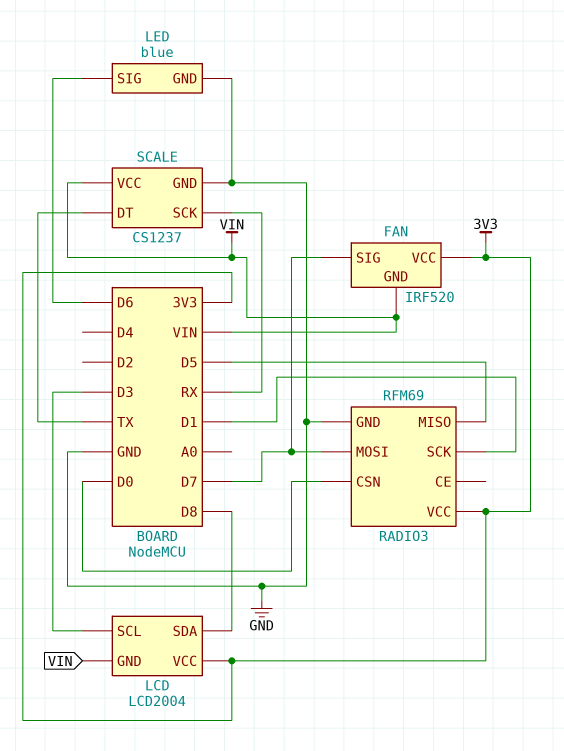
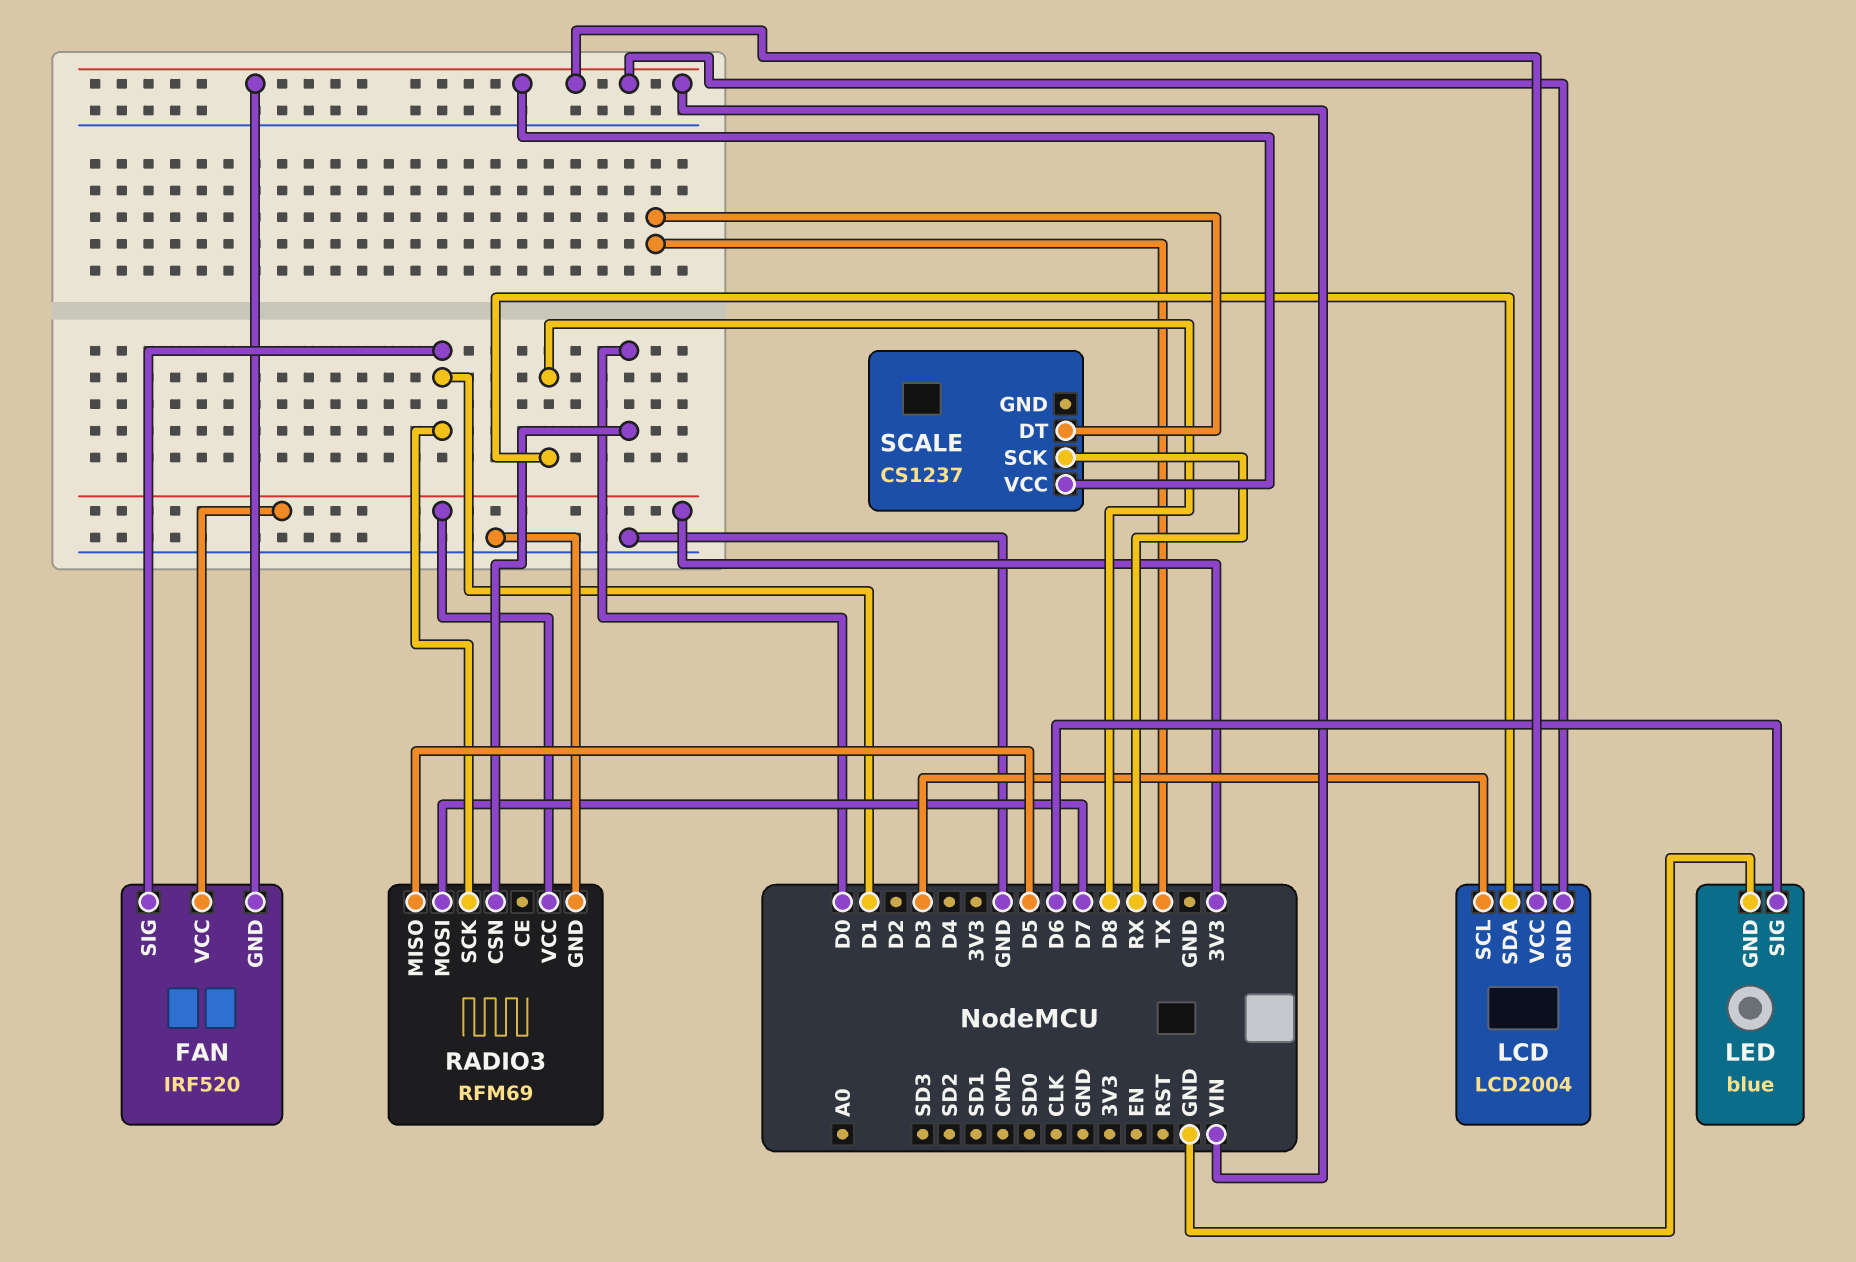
FAN pin SIG: D7 -> D1
LCD pin VCC: 3V3 -> VIN
SCALE pin GND: GND -> none

